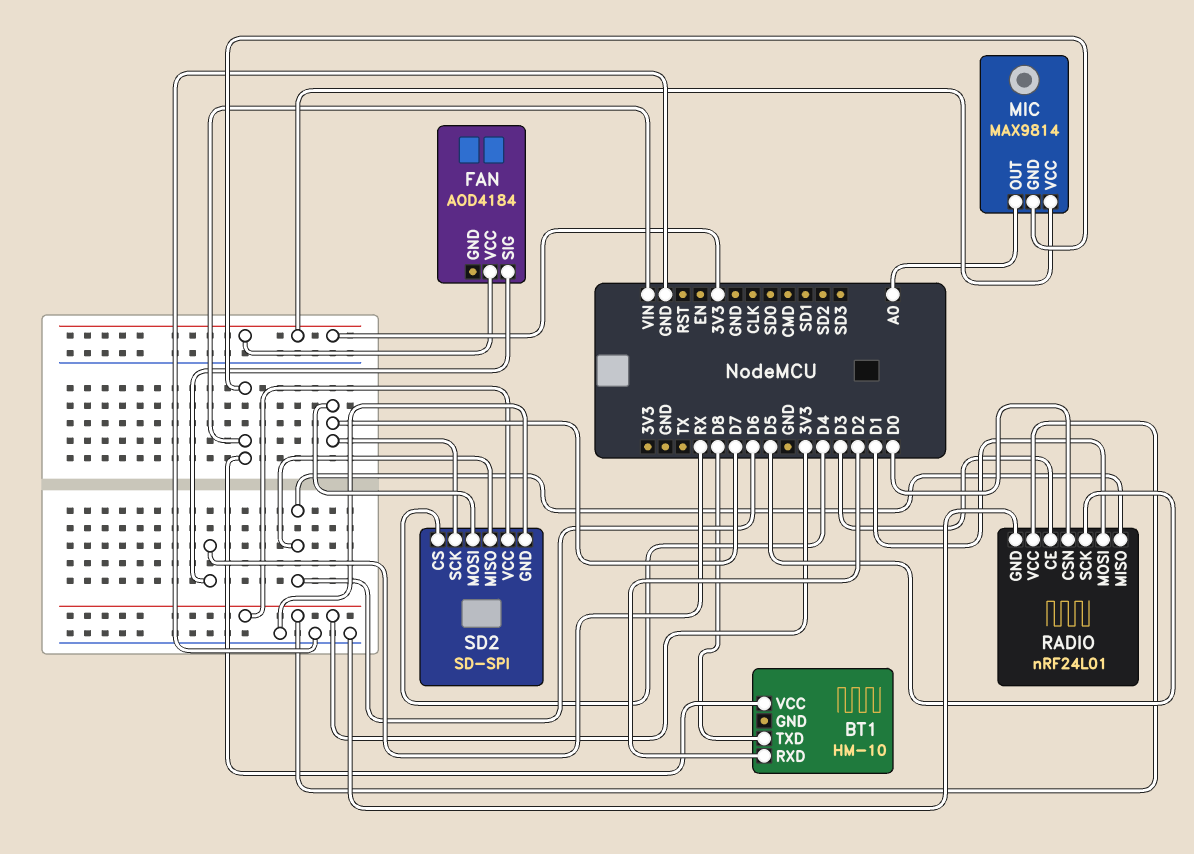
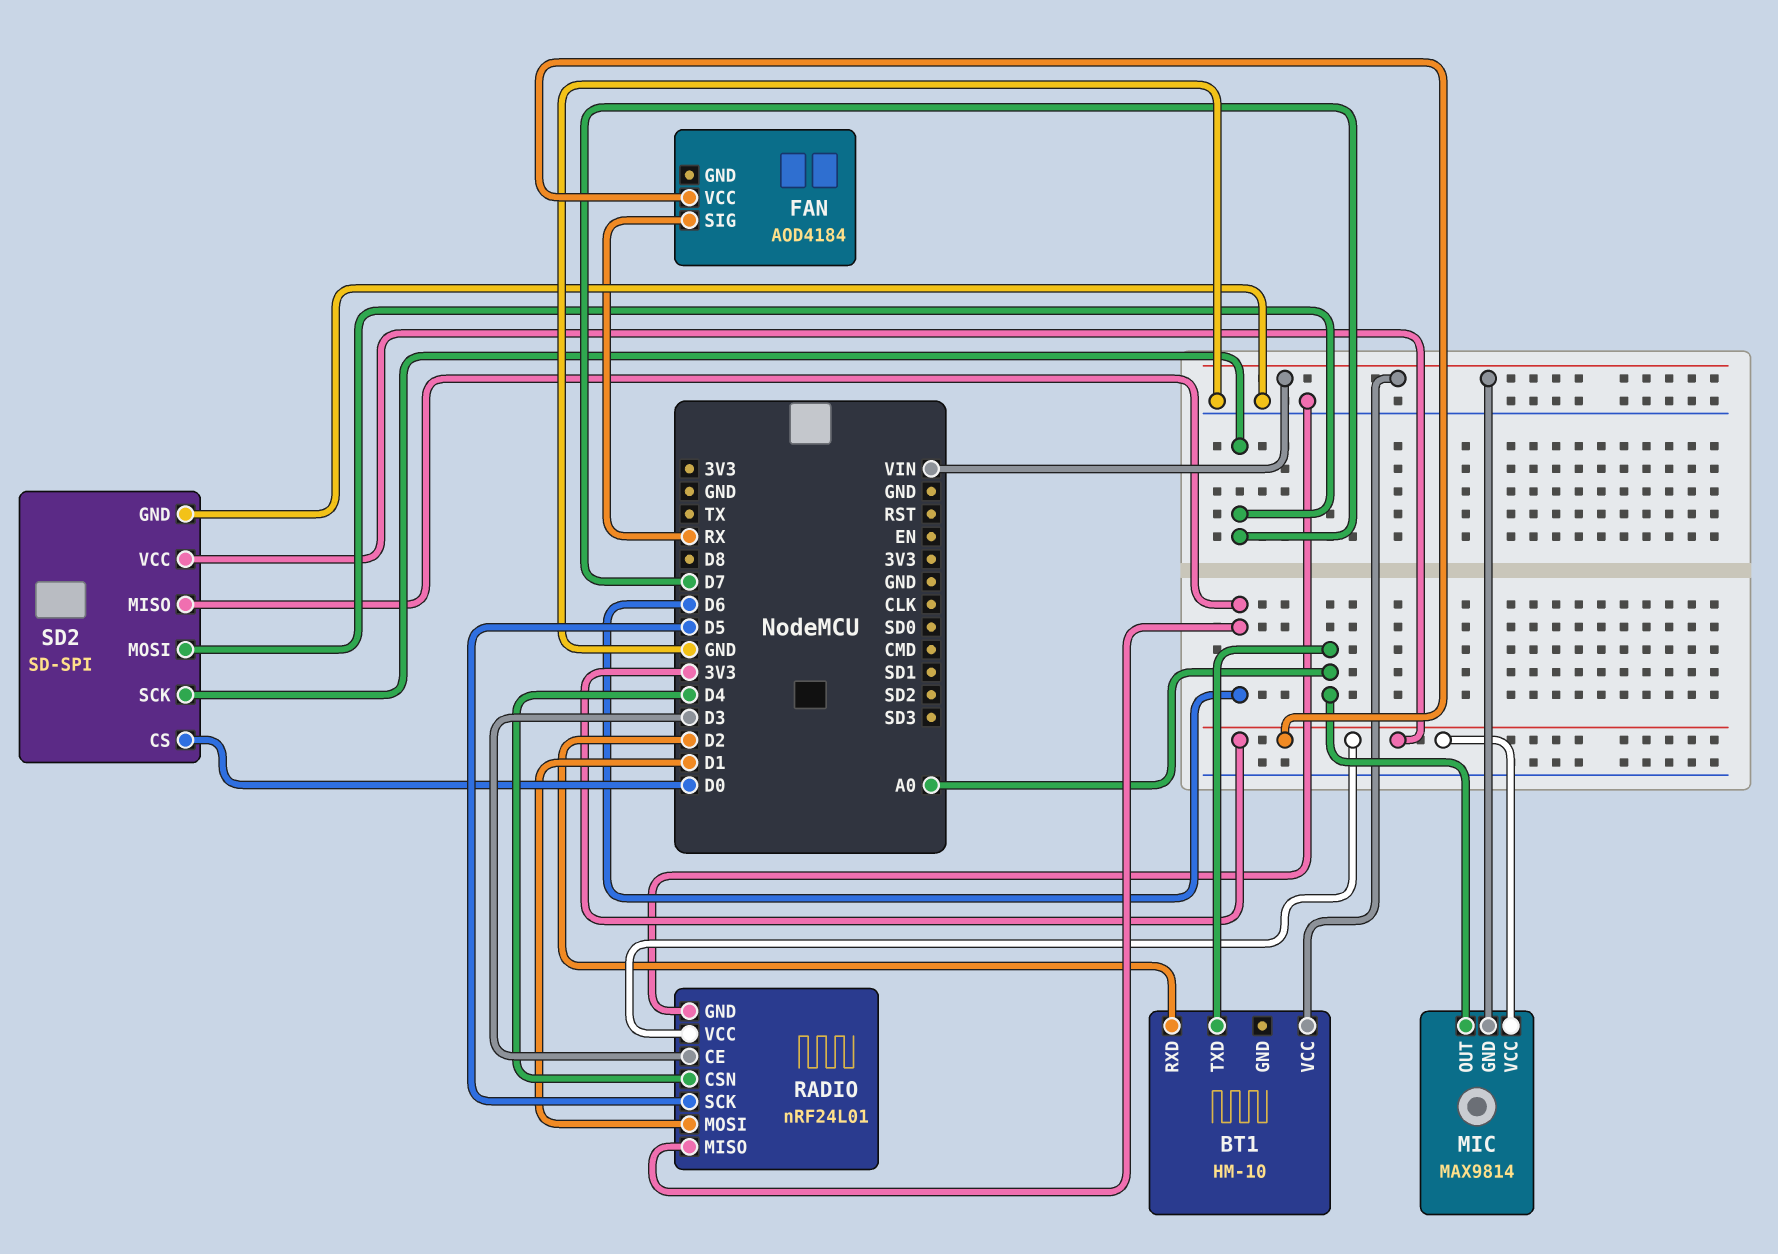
BT1 pin TXD: D8 -> A0
RADIO pin CSN: D0 -> D4
SD2 pin CS: D4 -> D0

